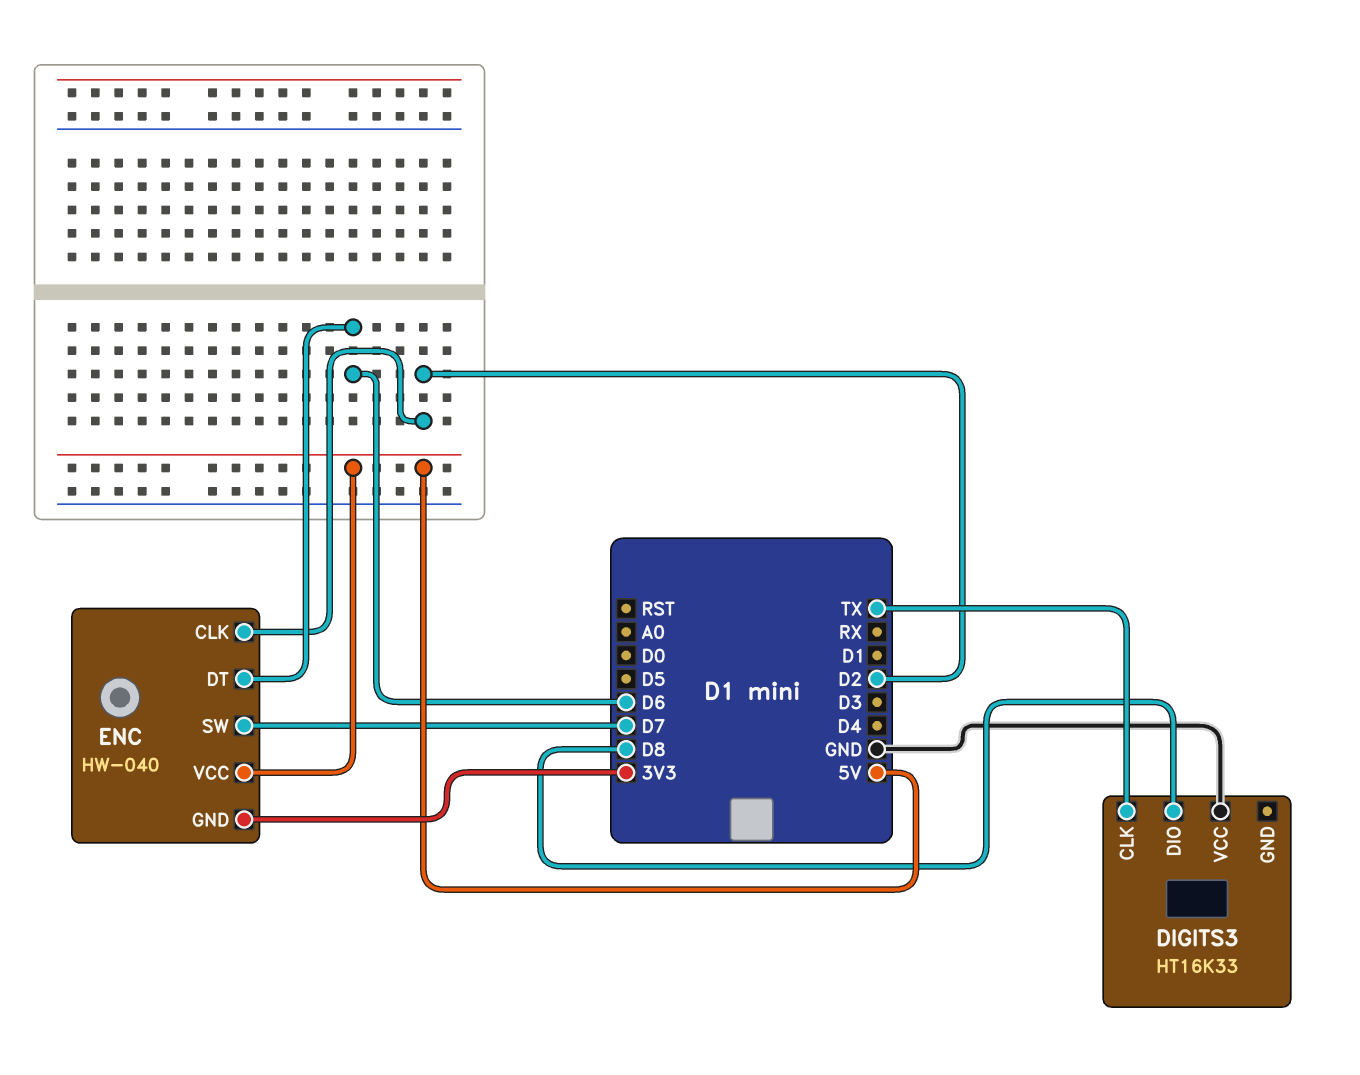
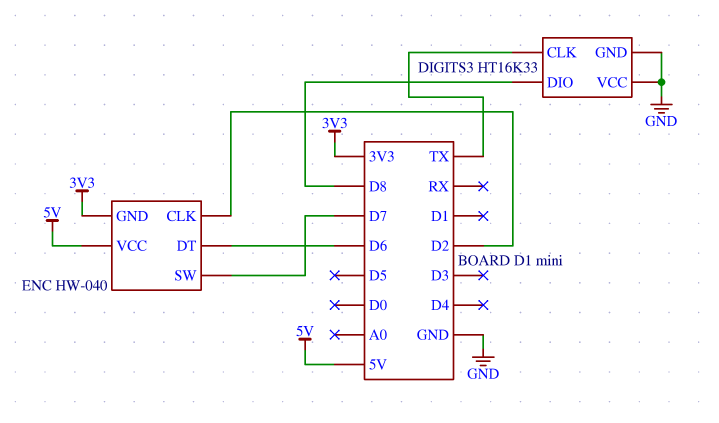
DIGITS3 pin GND: none -> GND

